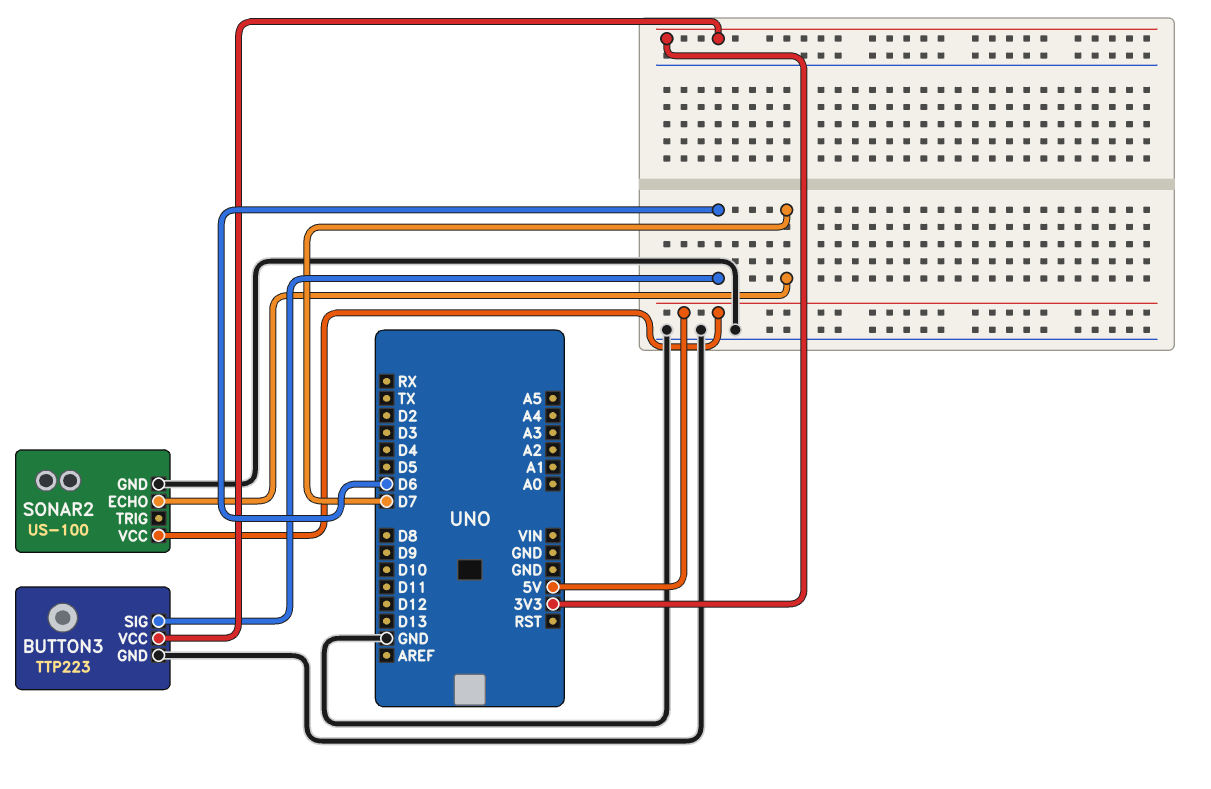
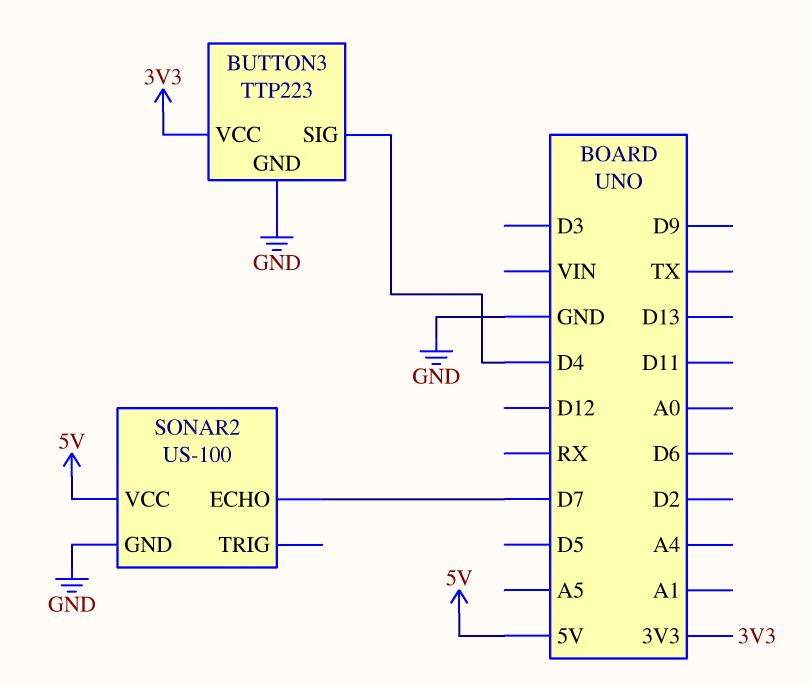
BUTTON3 pin SIG: D6 -> D4

